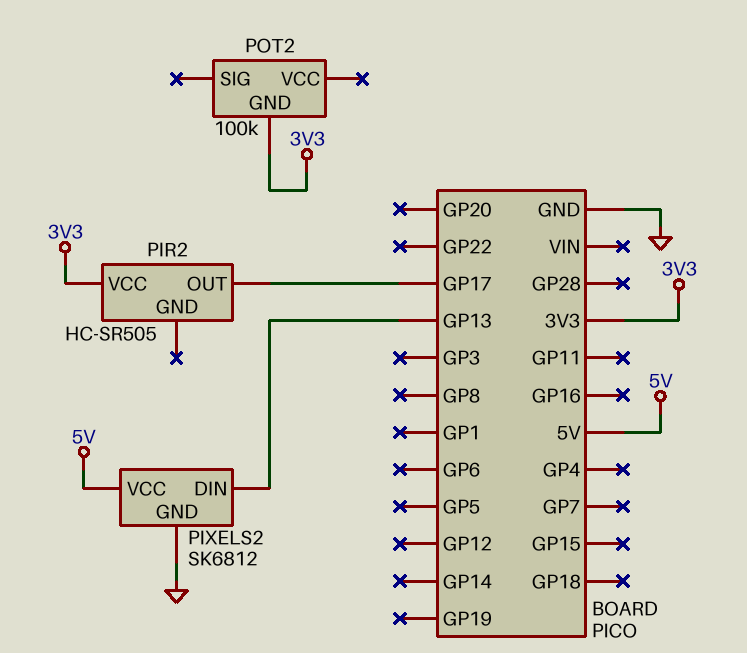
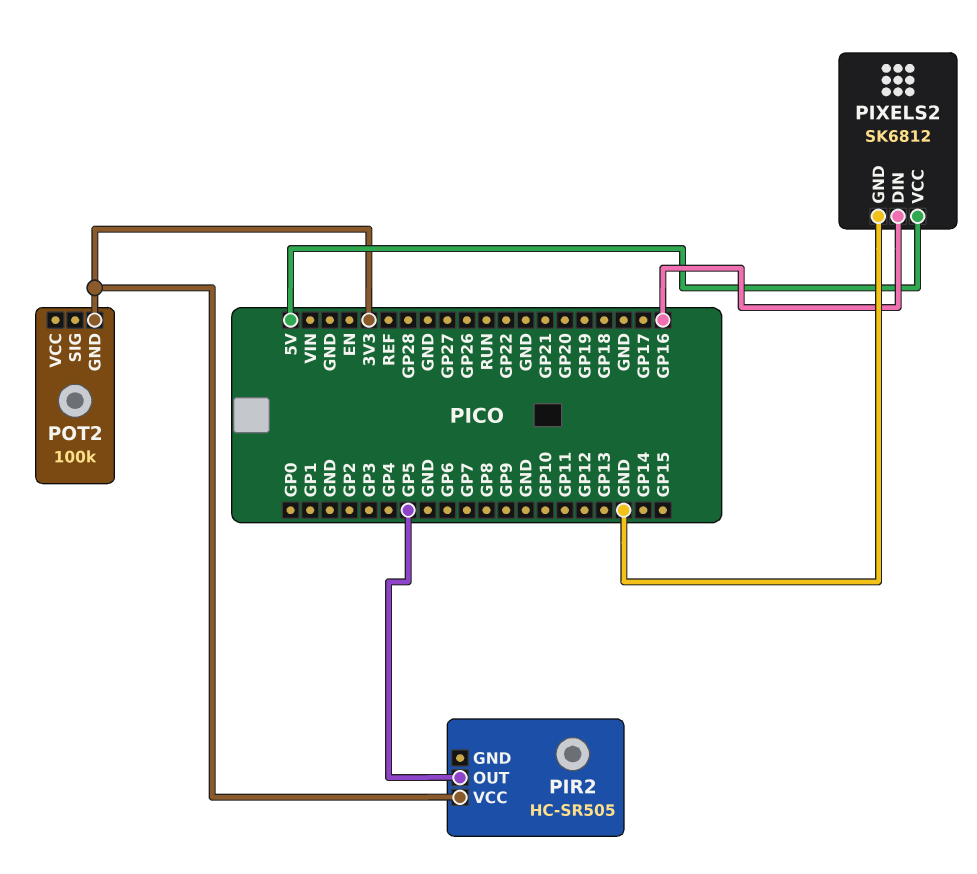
PIR2 pin OUT: GP17 -> GP5
PIXELS2 pin DIN: GP13 -> GP16

